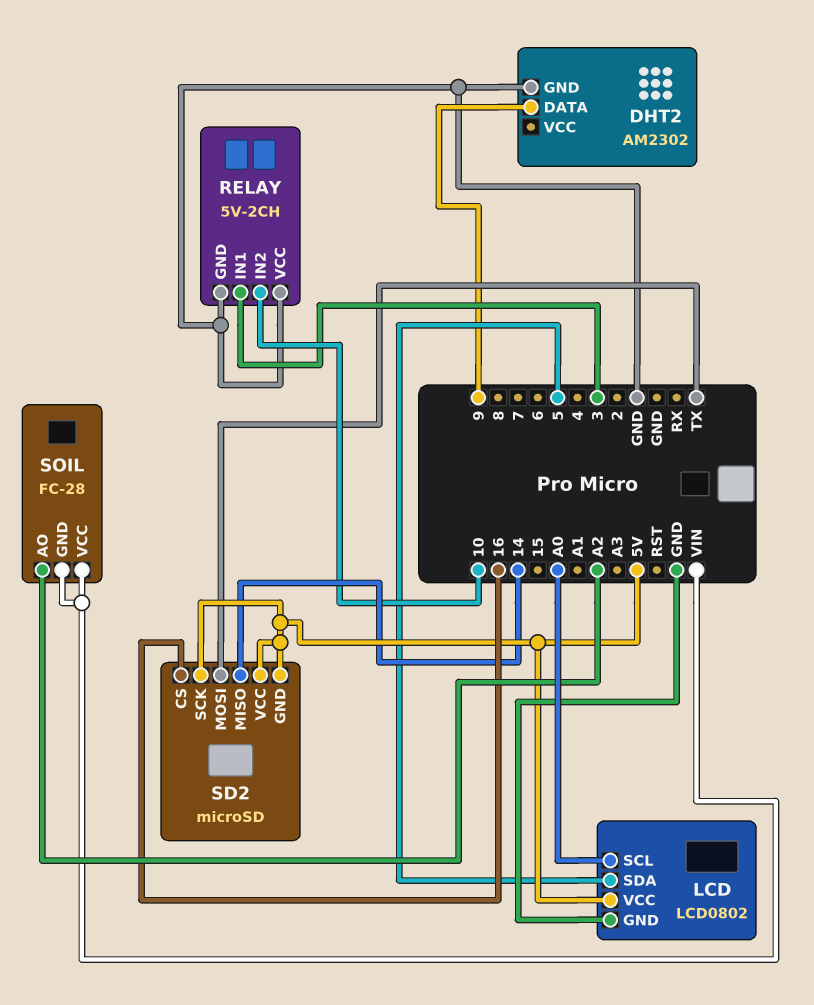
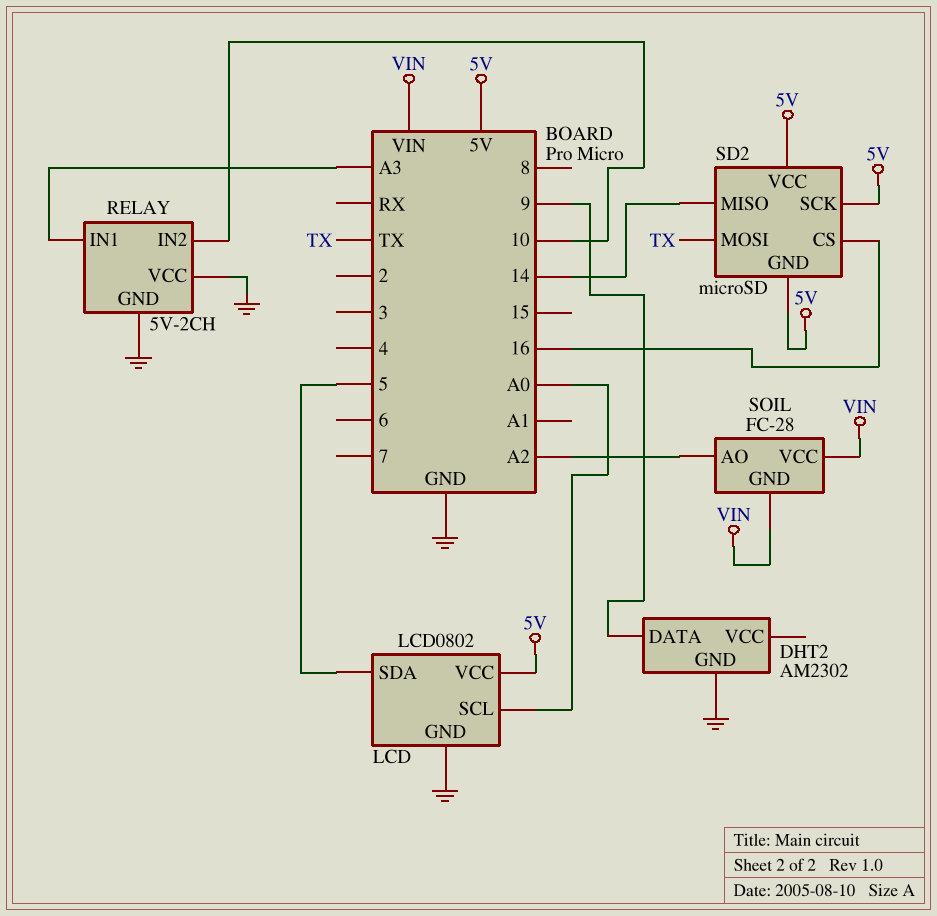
RELAY pin IN1: 3 -> A3

